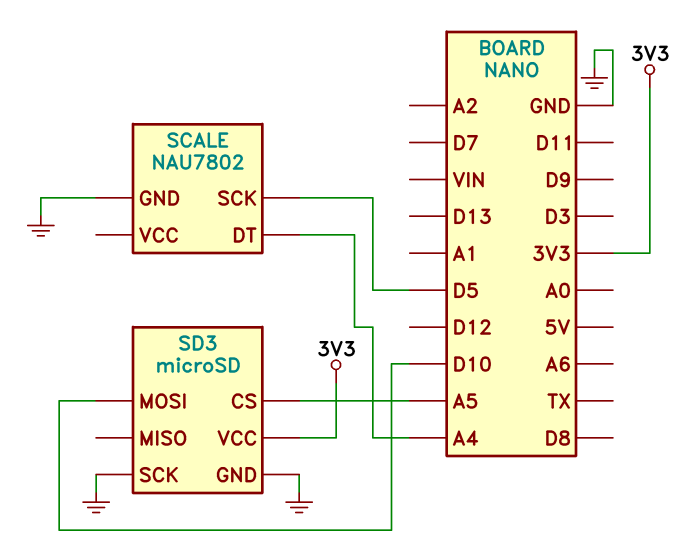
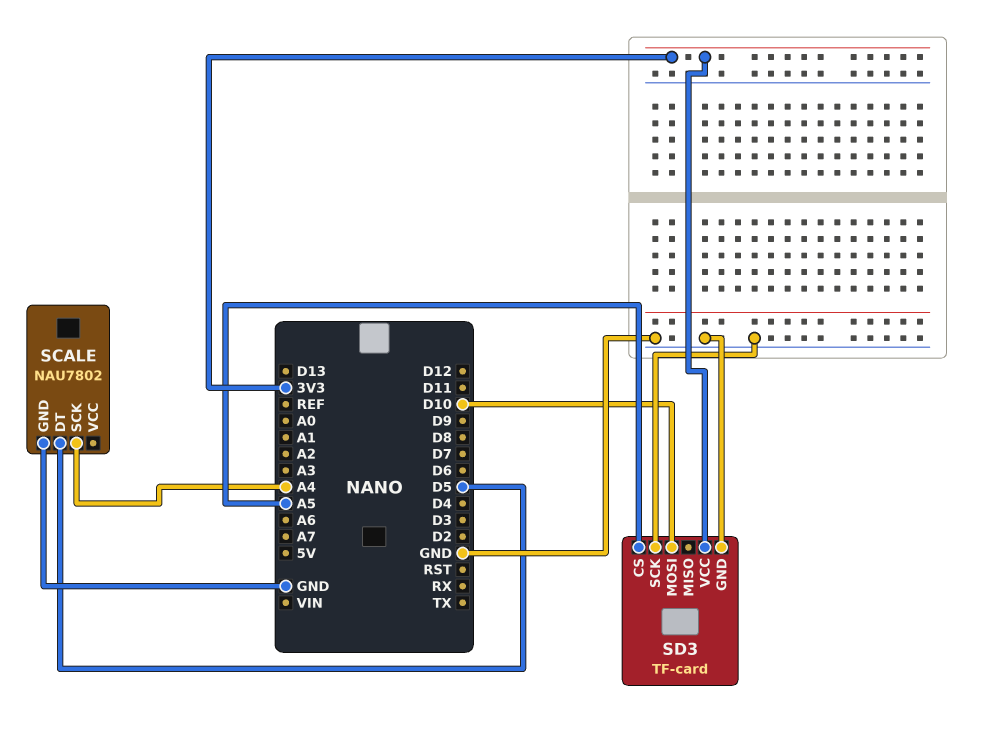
SCALE pin DT: A4 -> D5
SCALE pin SCK: D5 -> A4
SD3: microSD -> TF-card

